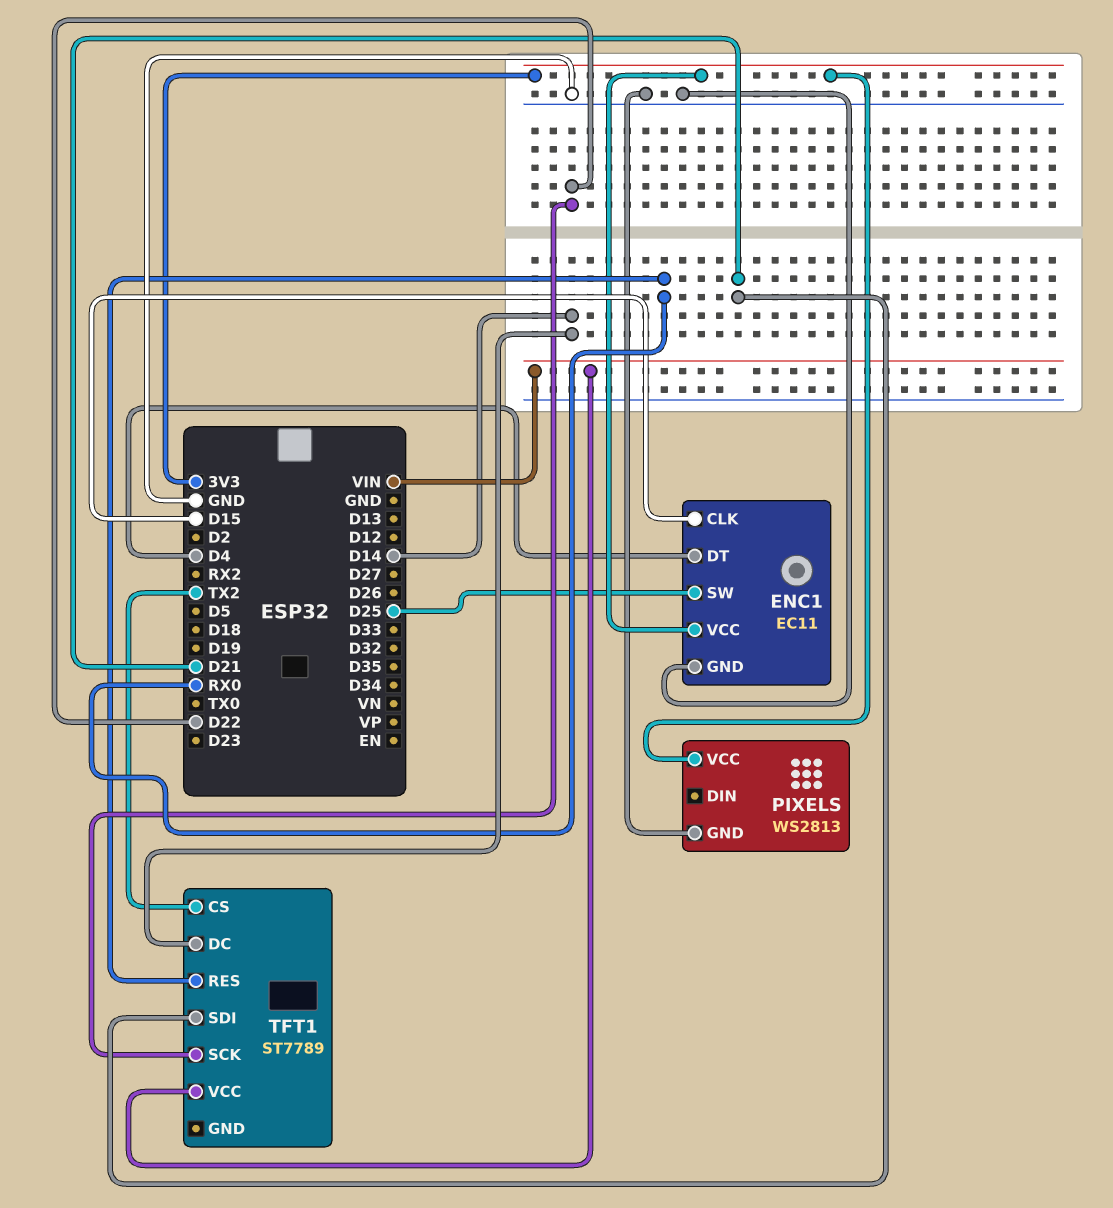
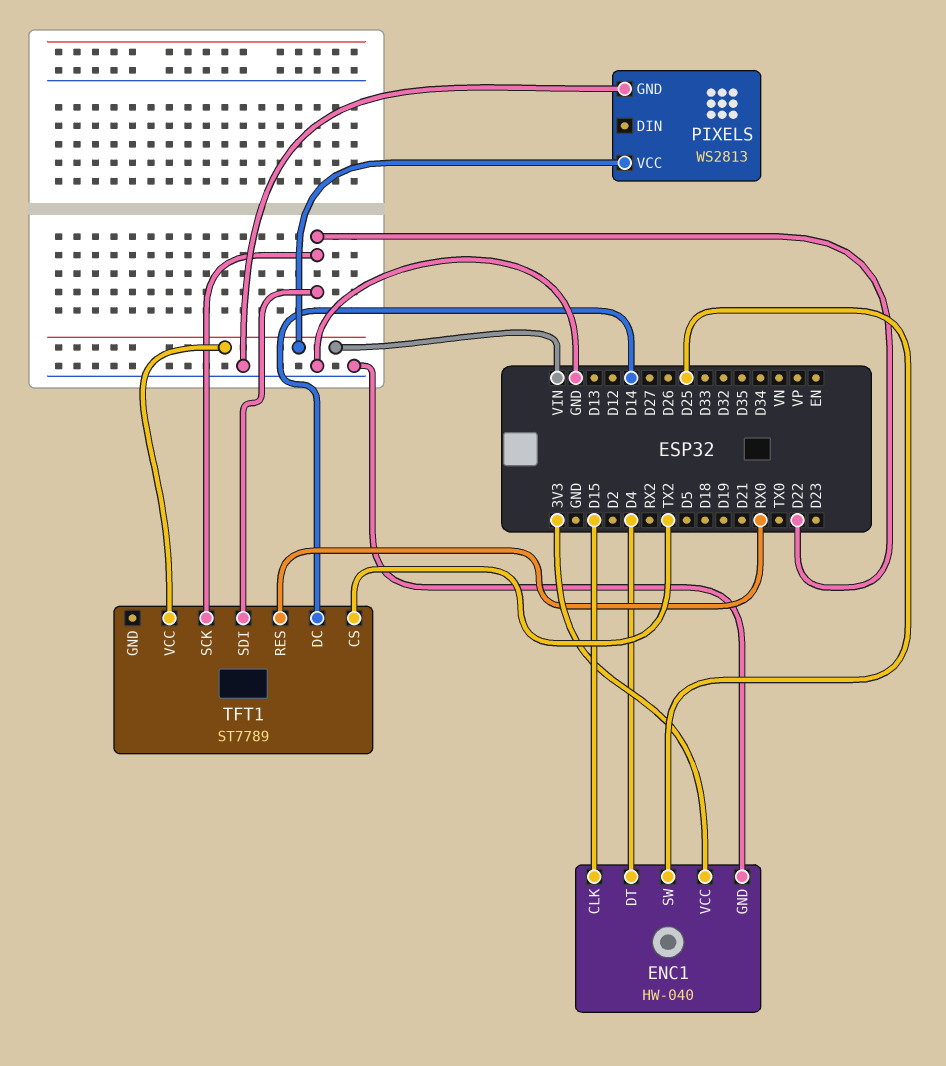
ENC1: EC11 -> HW-040
PIXELS pin VCC: 3V3 -> VIN
TFT1 pin SDI: D21 -> D22

